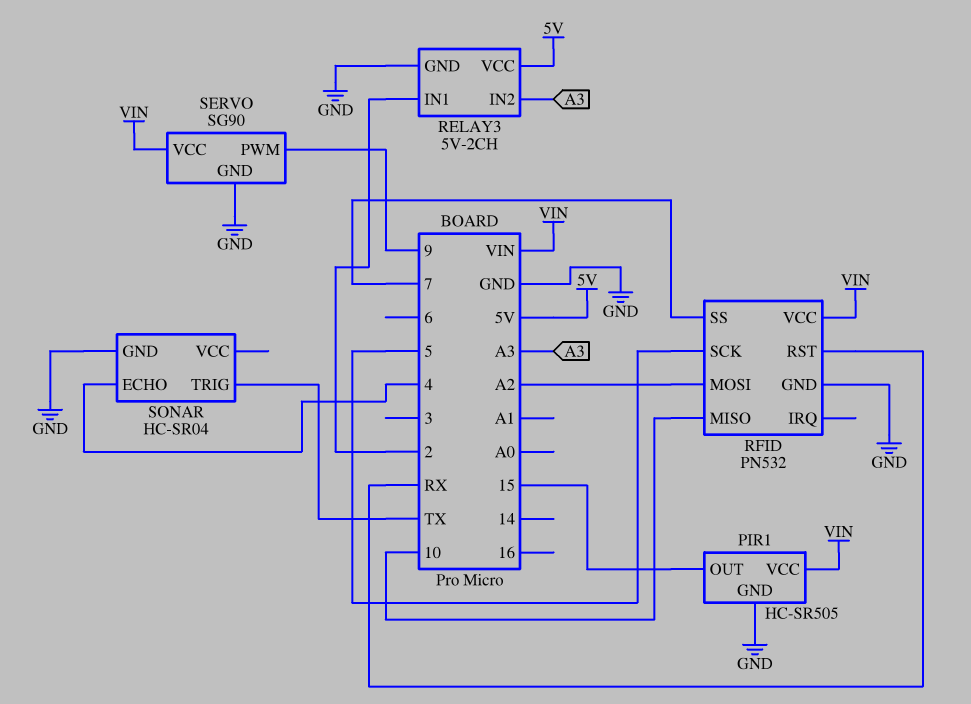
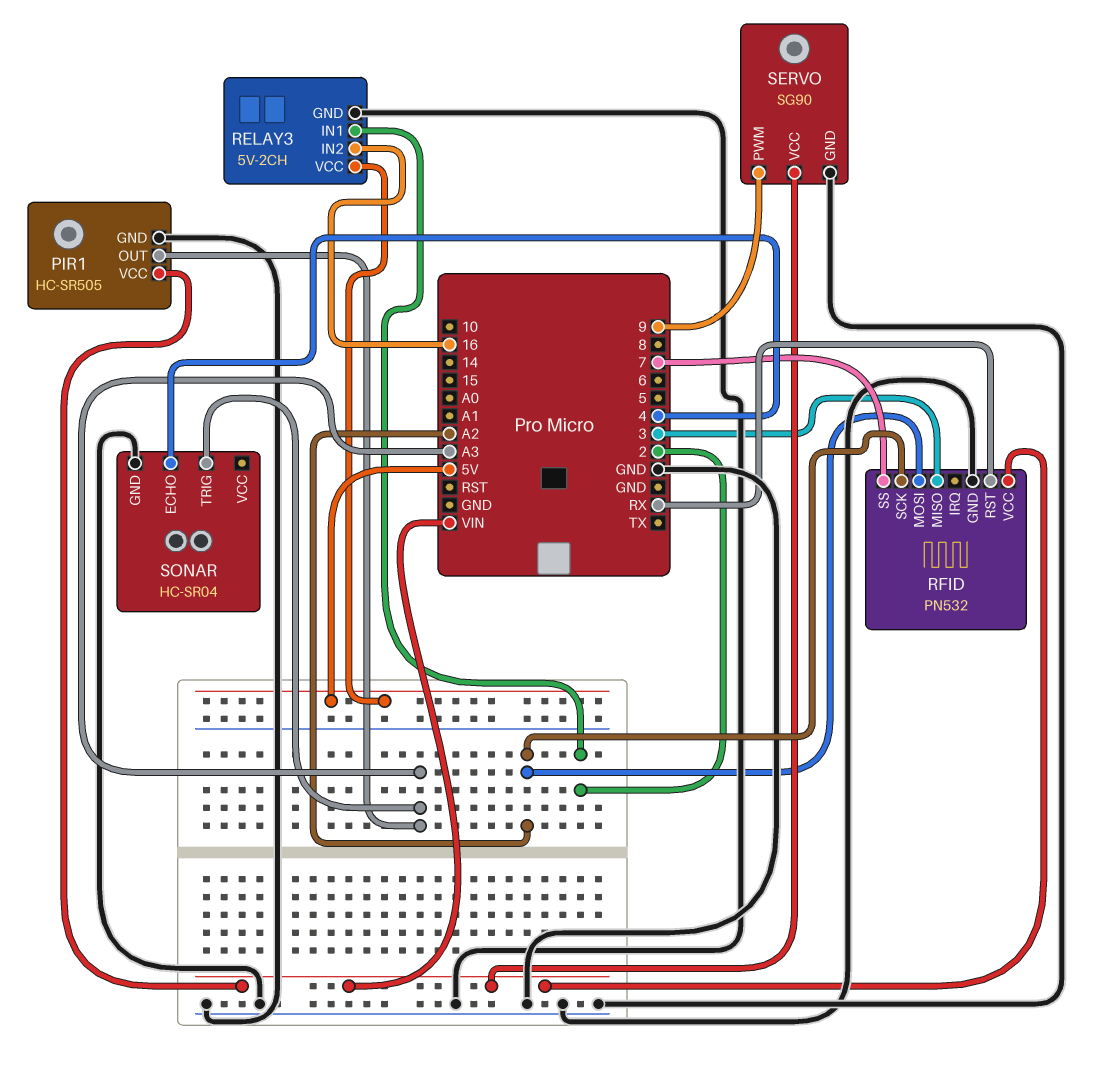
PIR1 pin OUT: 15 -> A3
RELAY3 pin IN2: A3 -> 16
RFID pin MISO: 10 -> 3
RFID pin SCK: 5 -> A2
SONAR pin TRIG: TX -> A3

